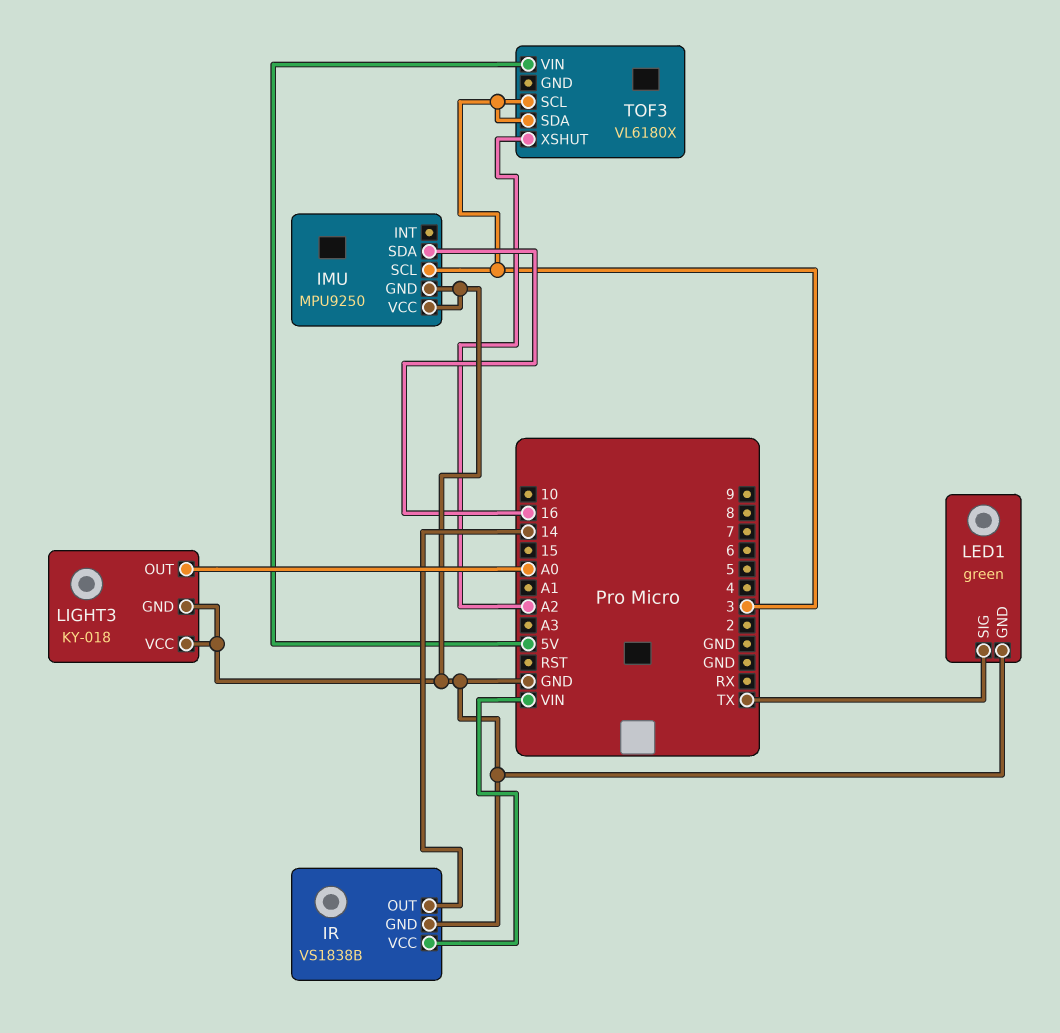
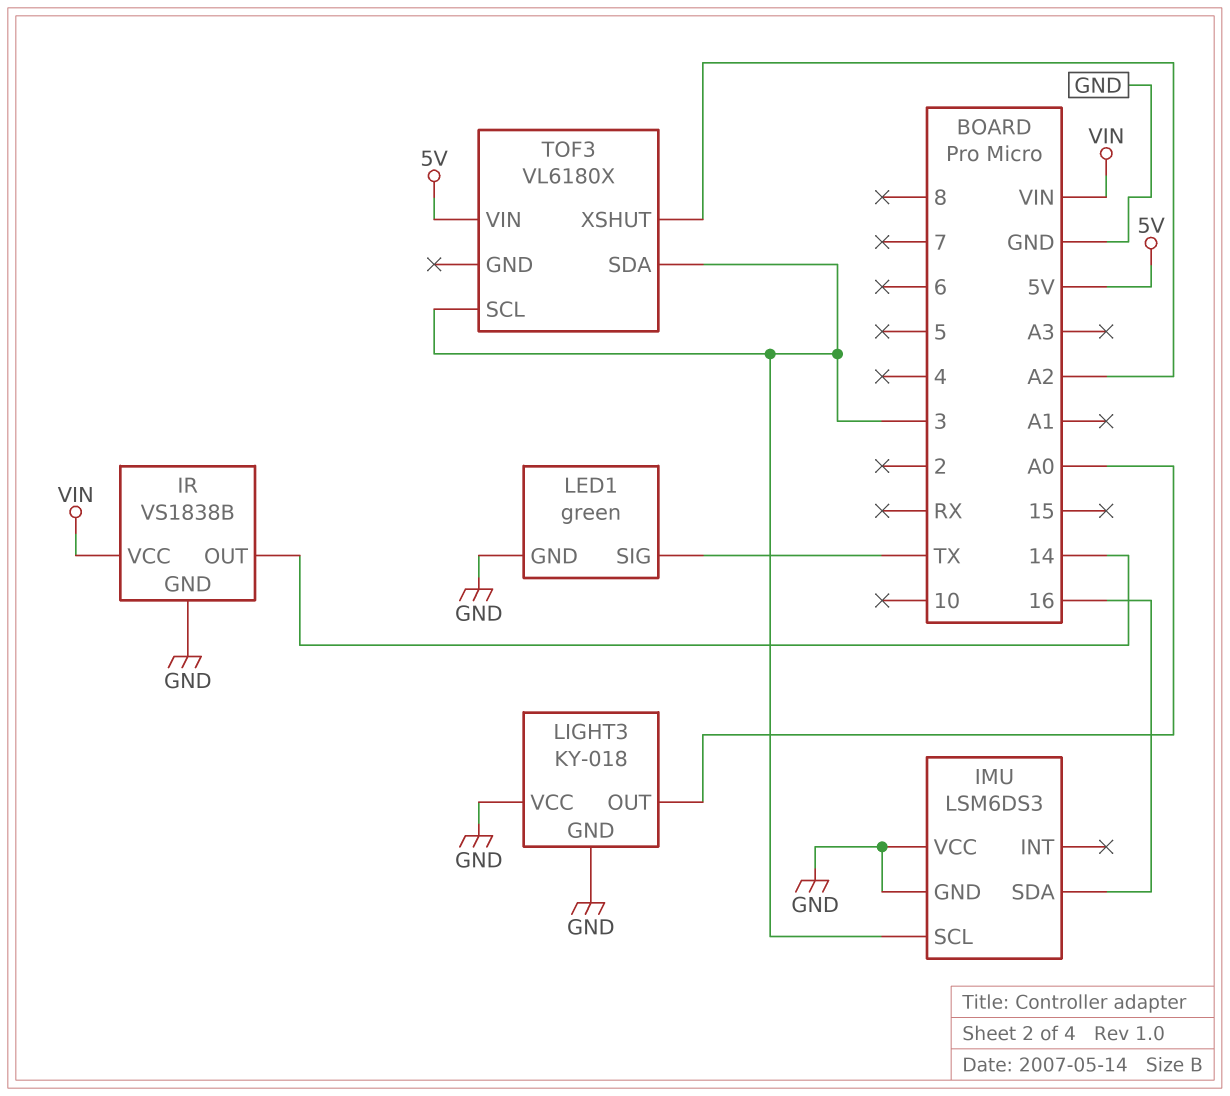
IMU: MPU9250 -> LSM6DS3

